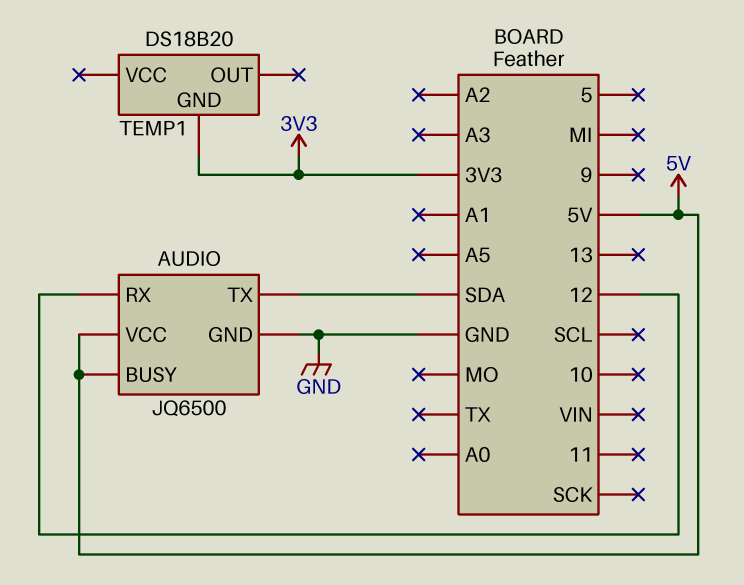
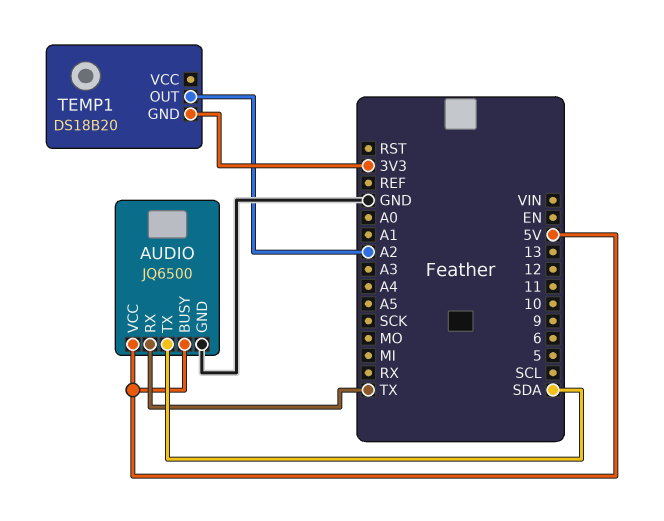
AUDIO pin RX: 12 -> TX
TEMP1 pin OUT: none -> A2

